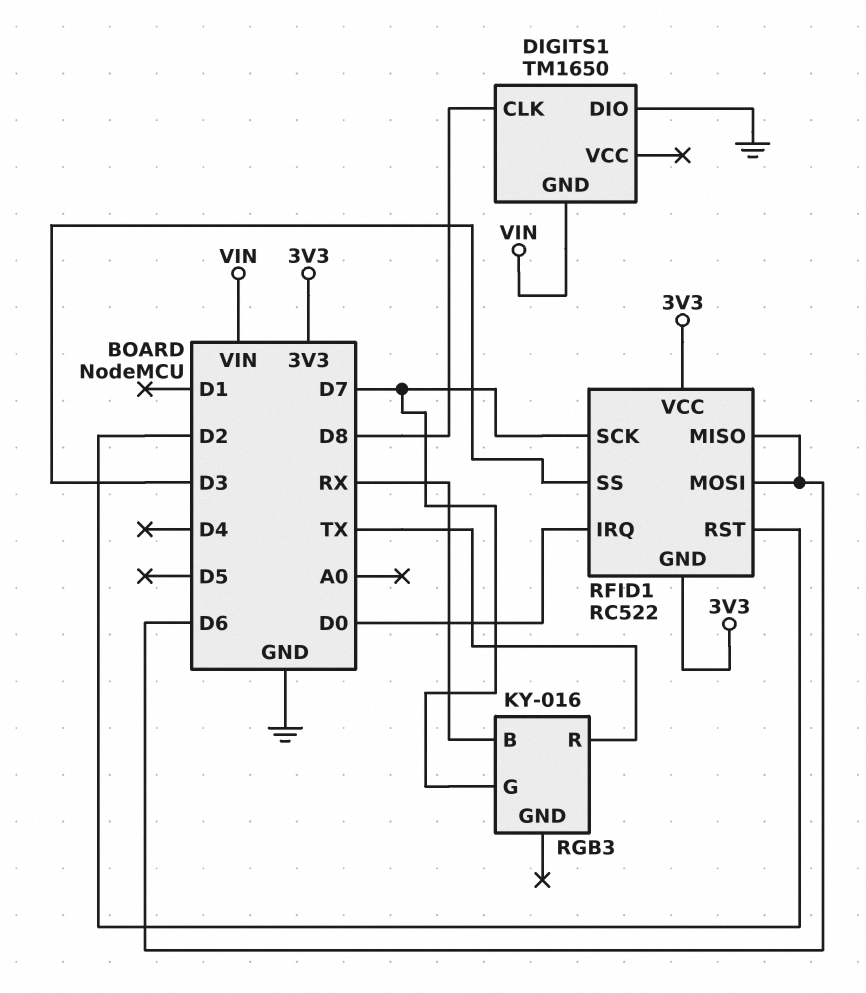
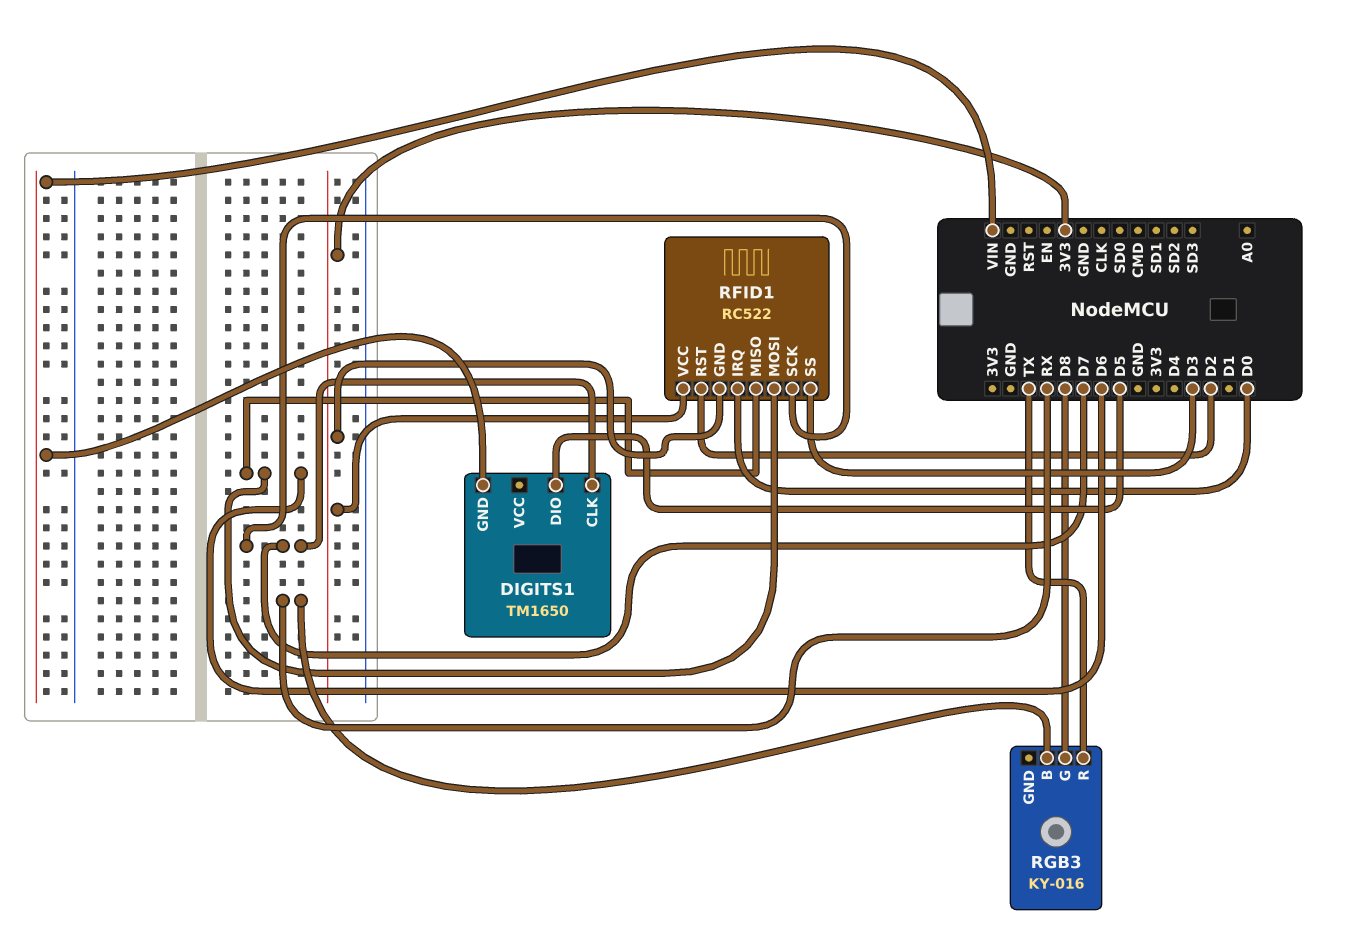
DIGITS1 pin CLK: D8 -> D7
DIGITS1 pin DIO: GND -> D5
RGB3 pin G: D7 -> D8

